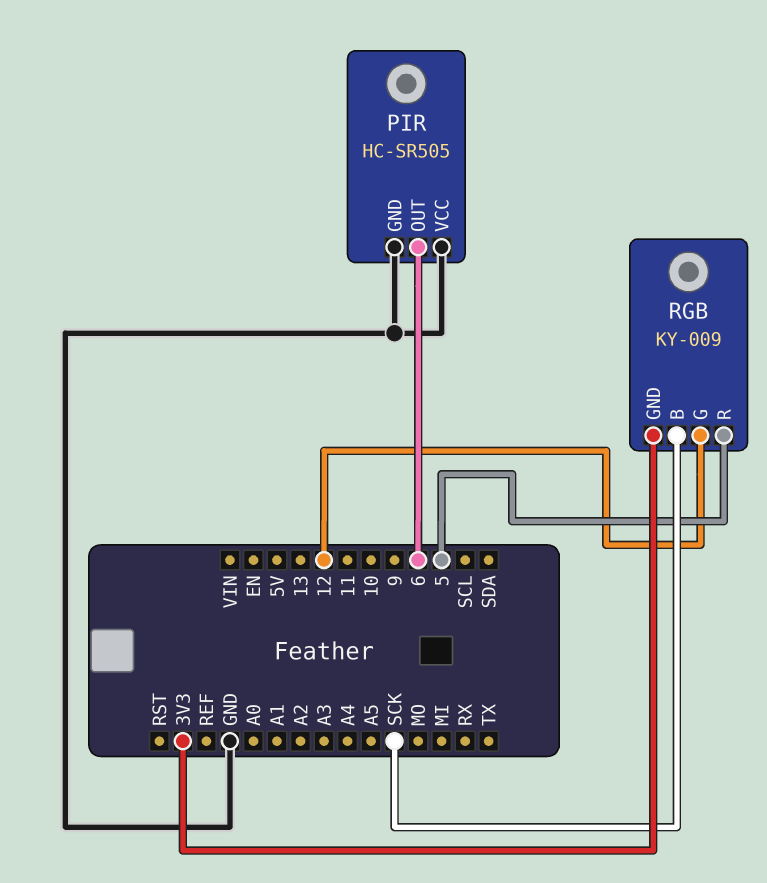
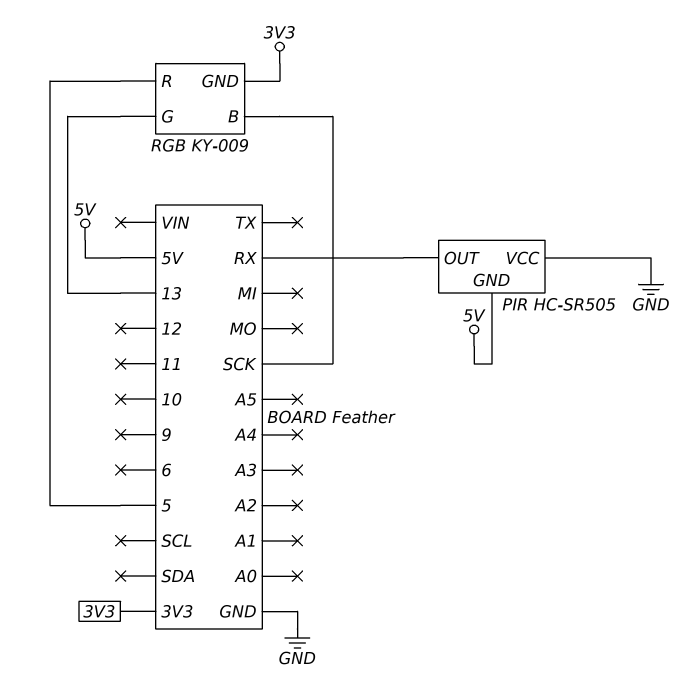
PIR pin GND: GND -> 5V
PIR pin OUT: 6 -> RX
RGB pin G: 12 -> 13

